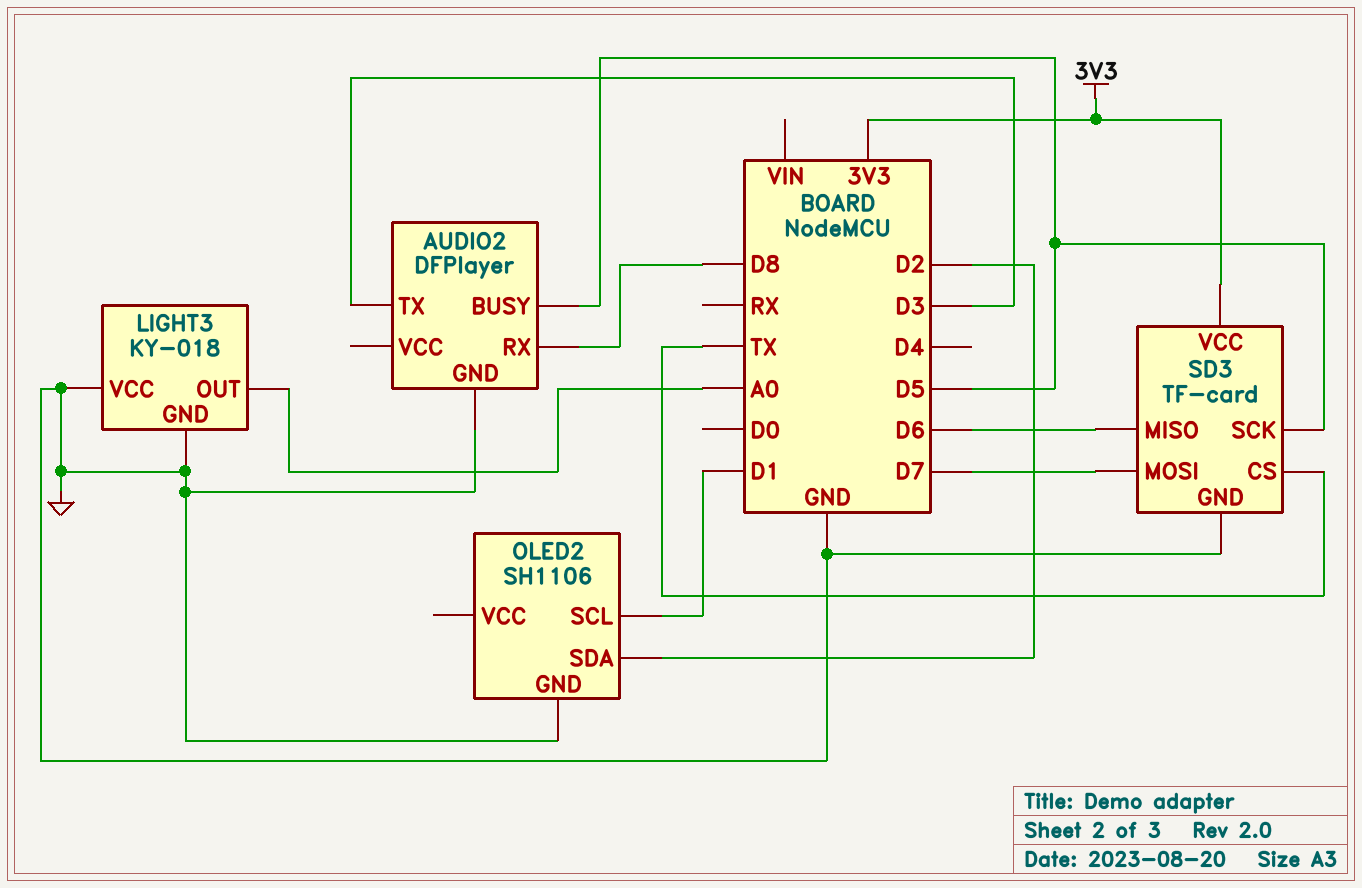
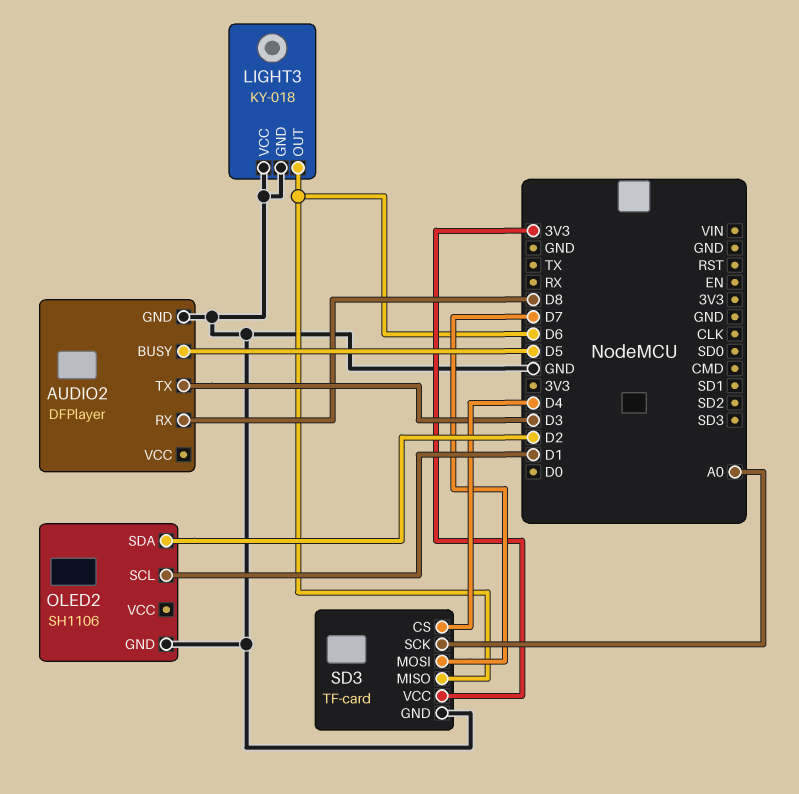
LIGHT3 pin OUT: A0 -> D6
SD3 pin CS: TX -> D4
SD3 pin SCK: D5 -> A0

